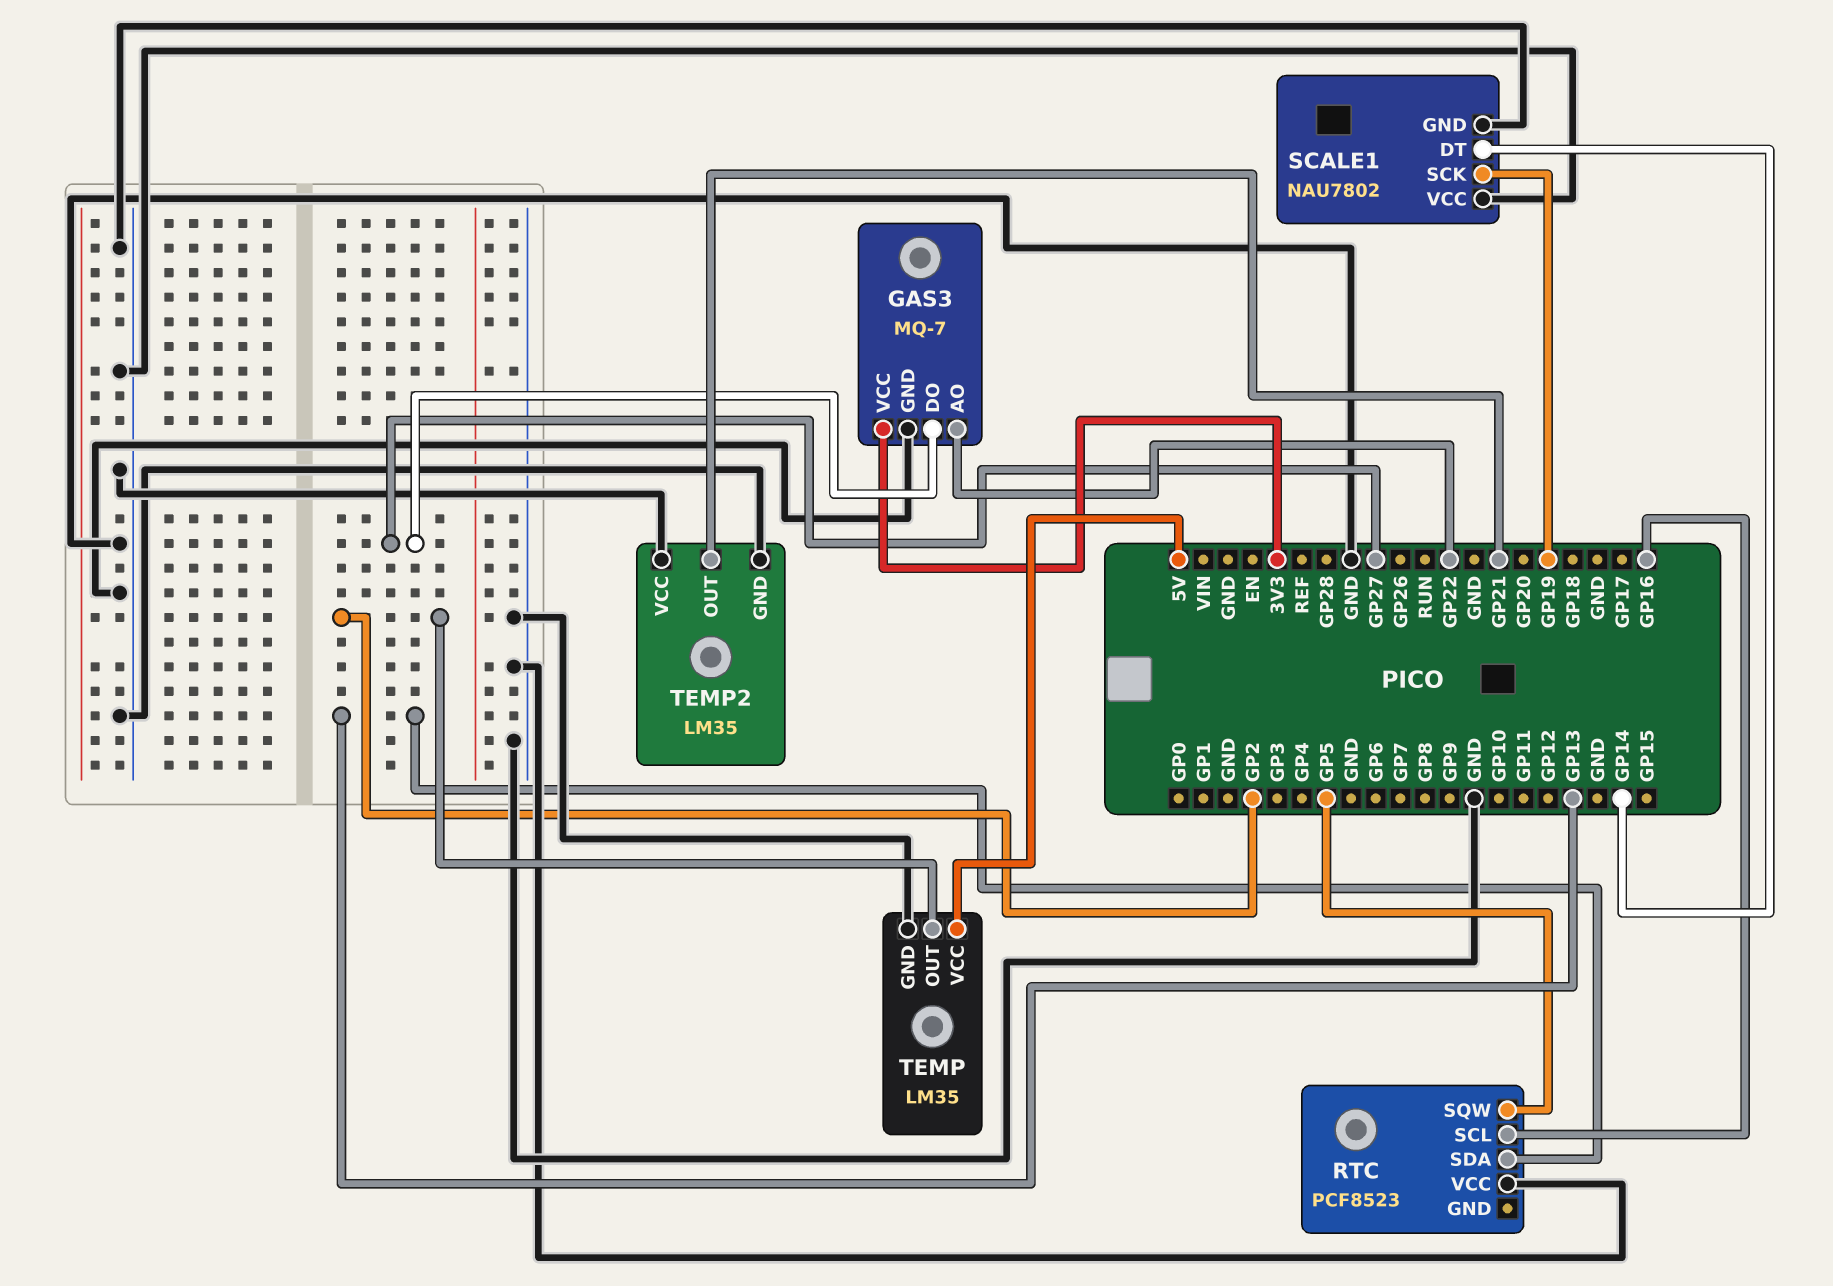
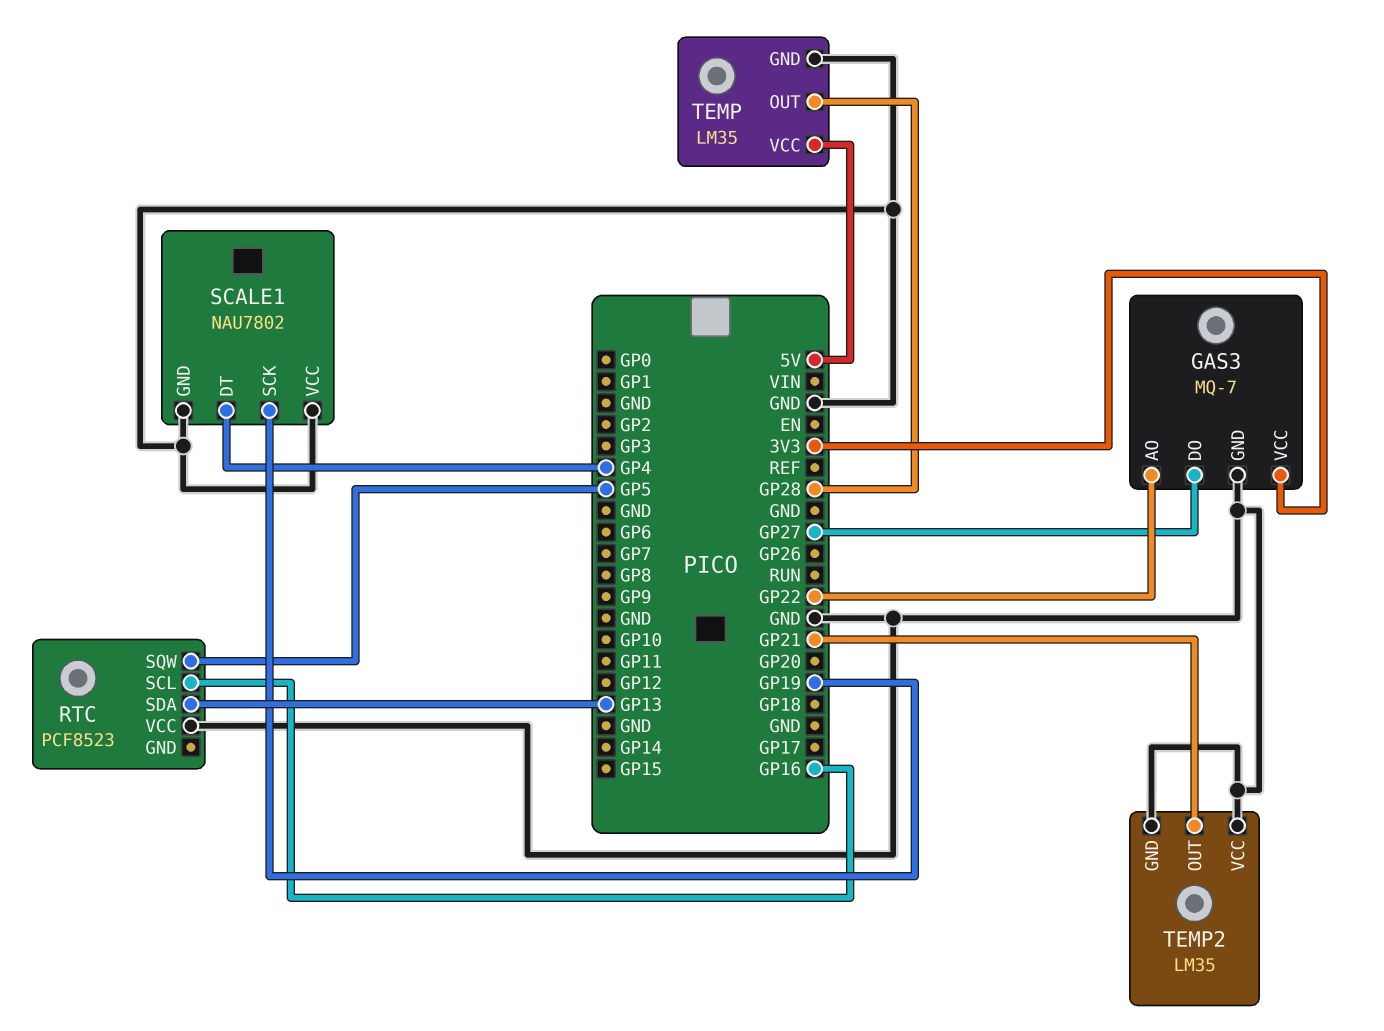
SCALE1 pin DT: GP14 -> GP4
TEMP pin OUT: GP2 -> GP28

